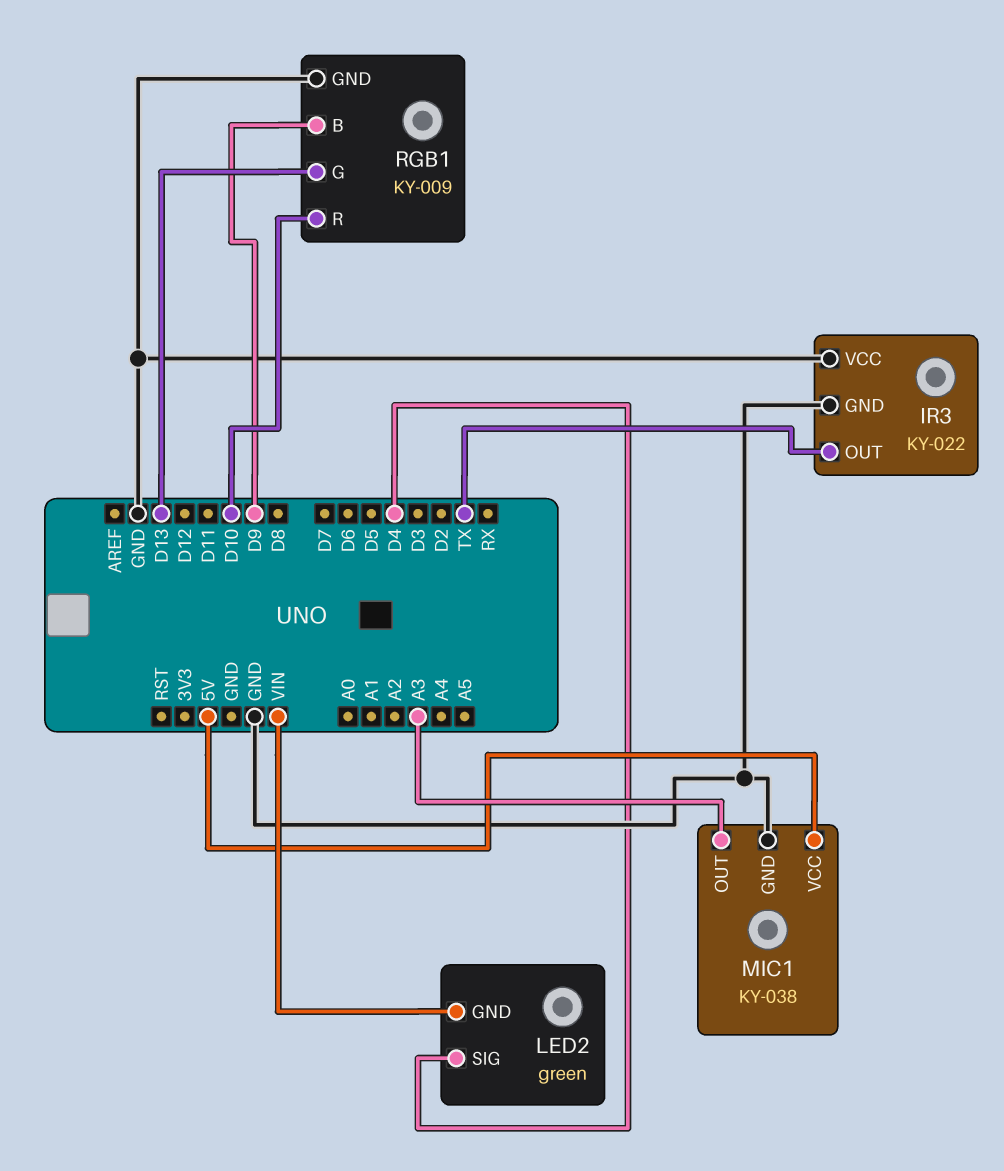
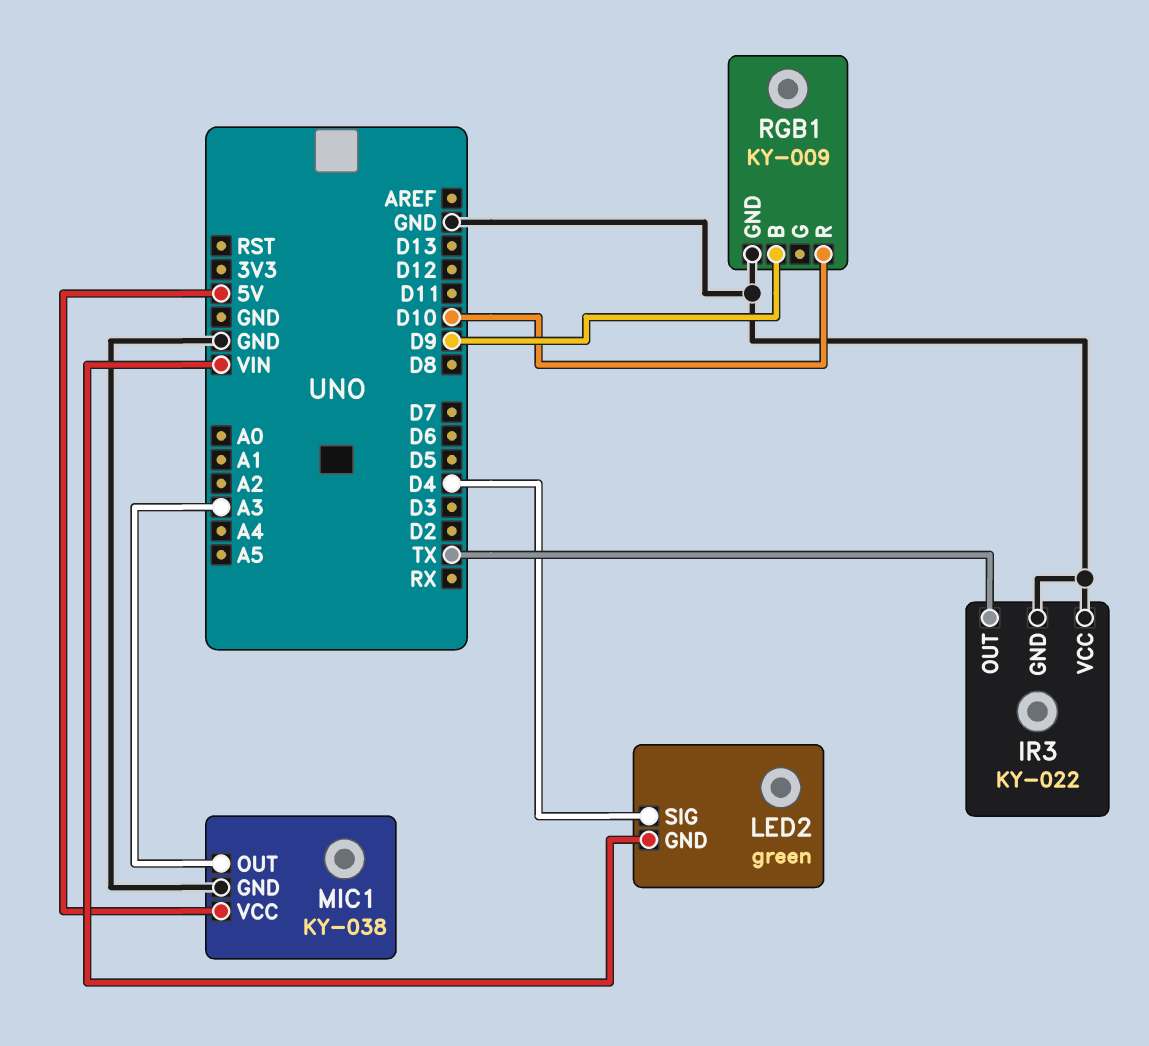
RGB1 pin G: D13 -> none

